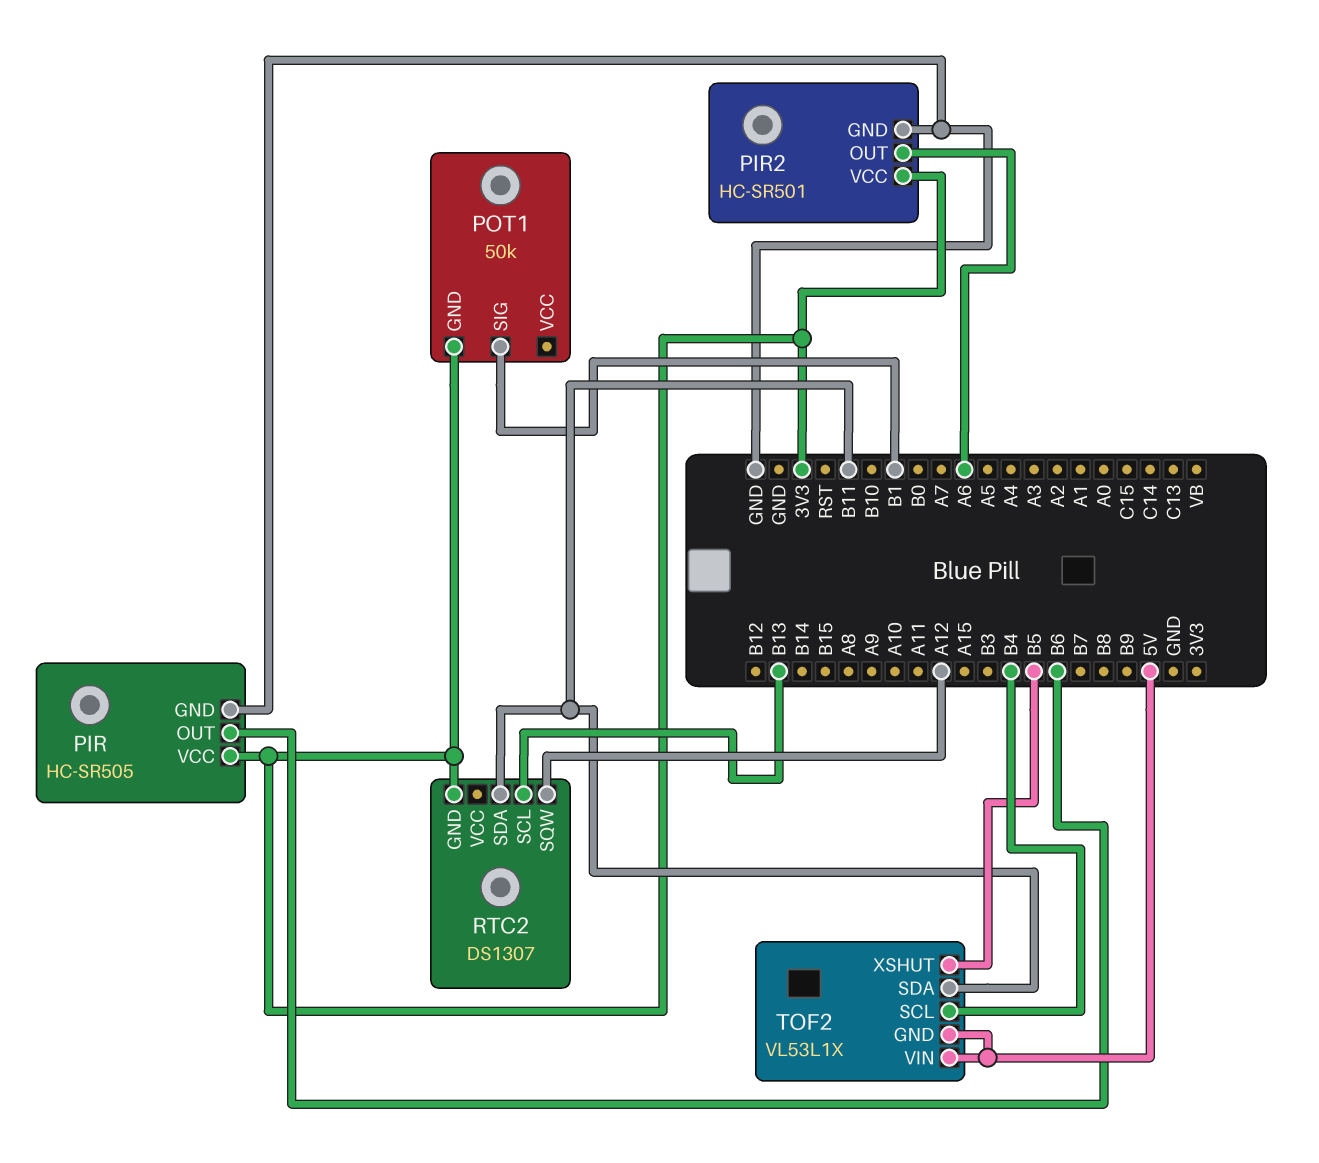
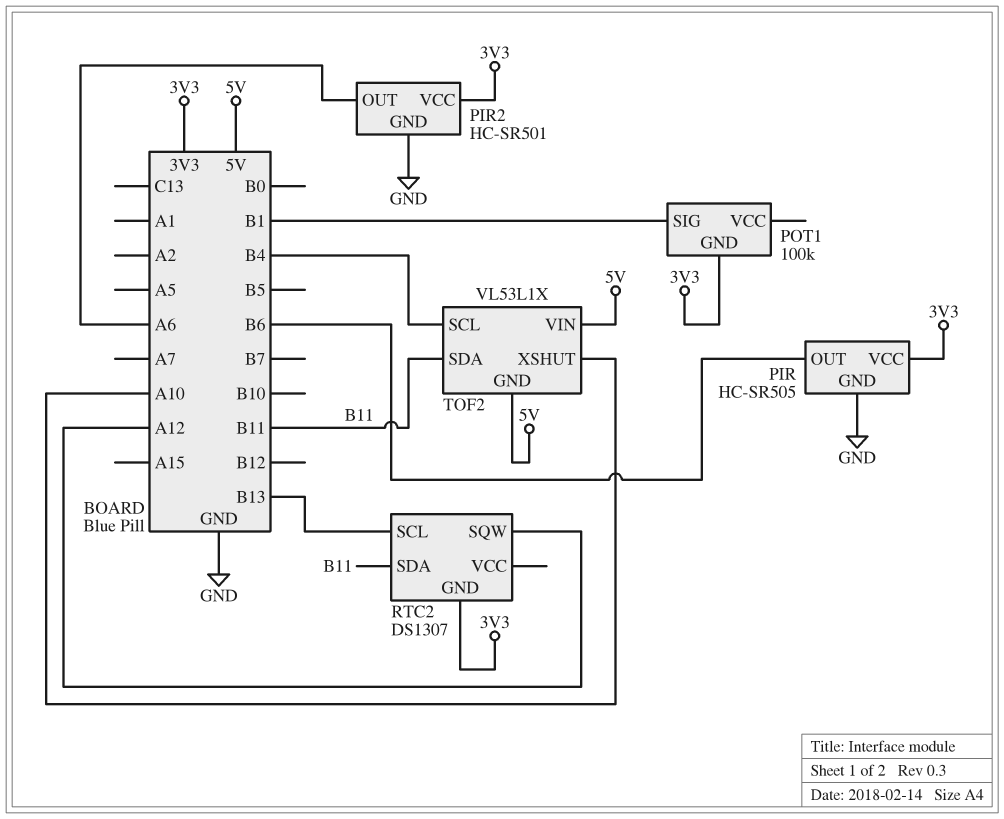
POT1: 50k -> 100k
TOF2 pin XSHUT: B5 -> A10

